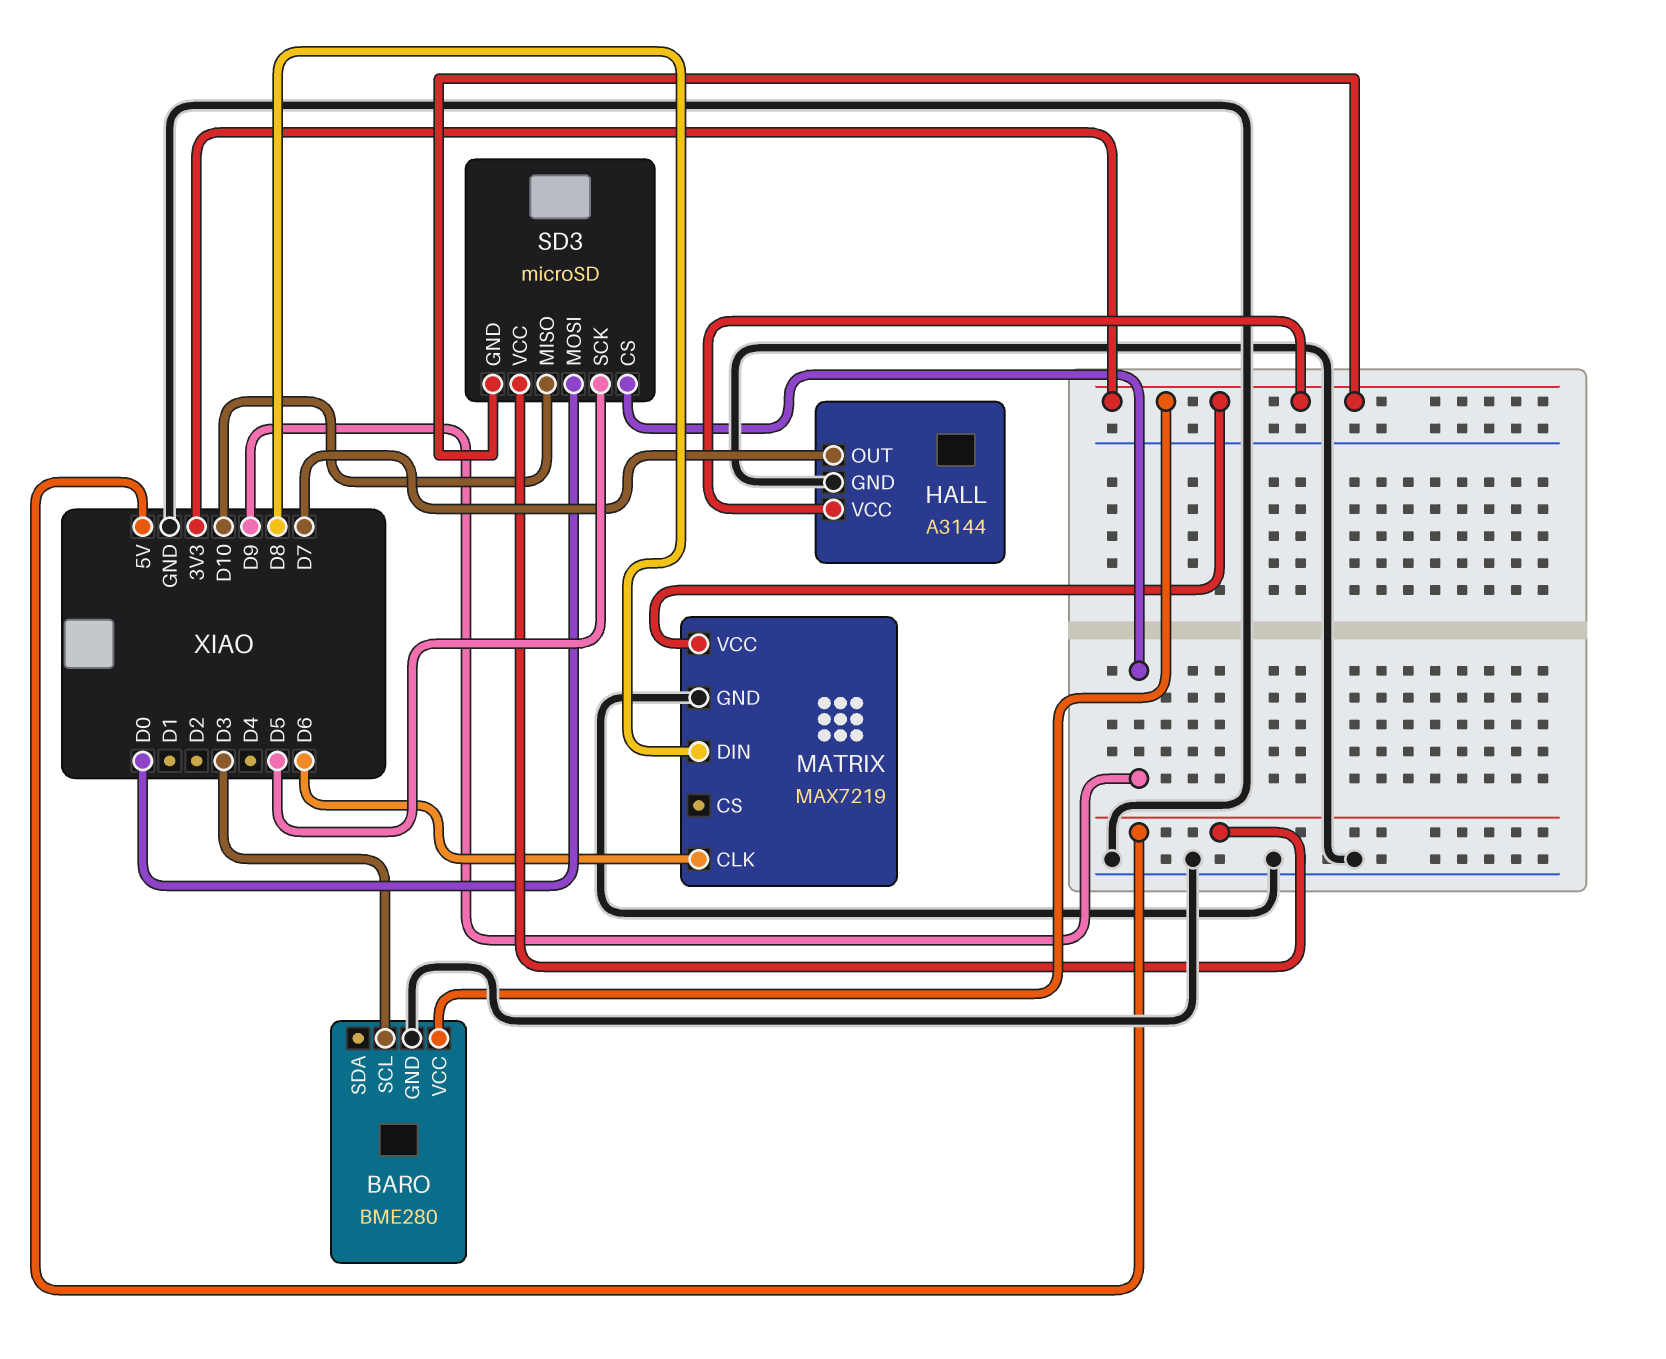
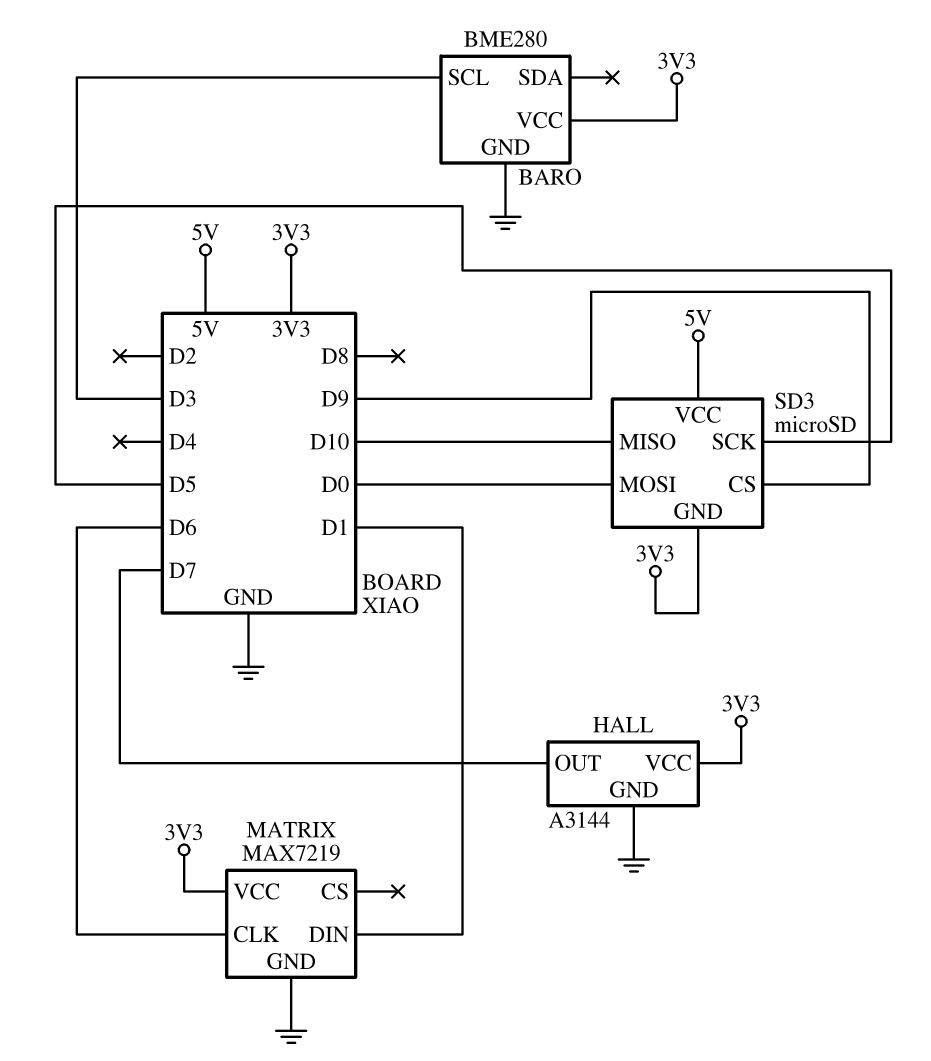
MATRIX pin DIN: D8 -> D1

